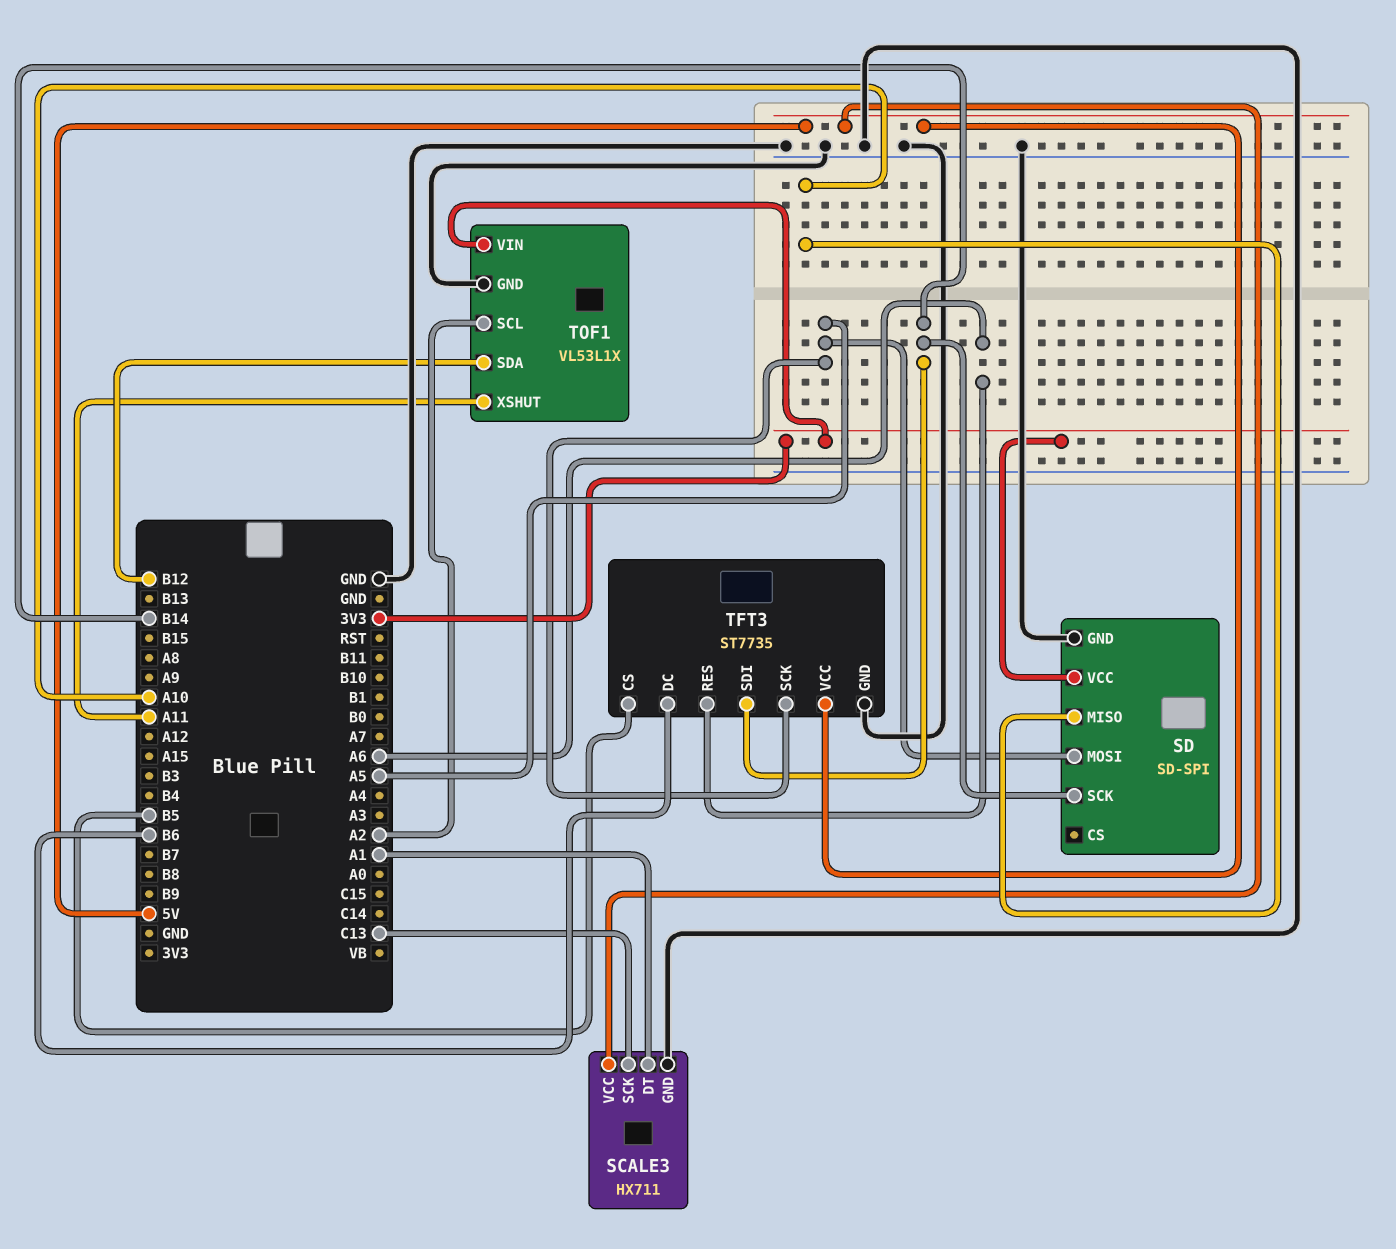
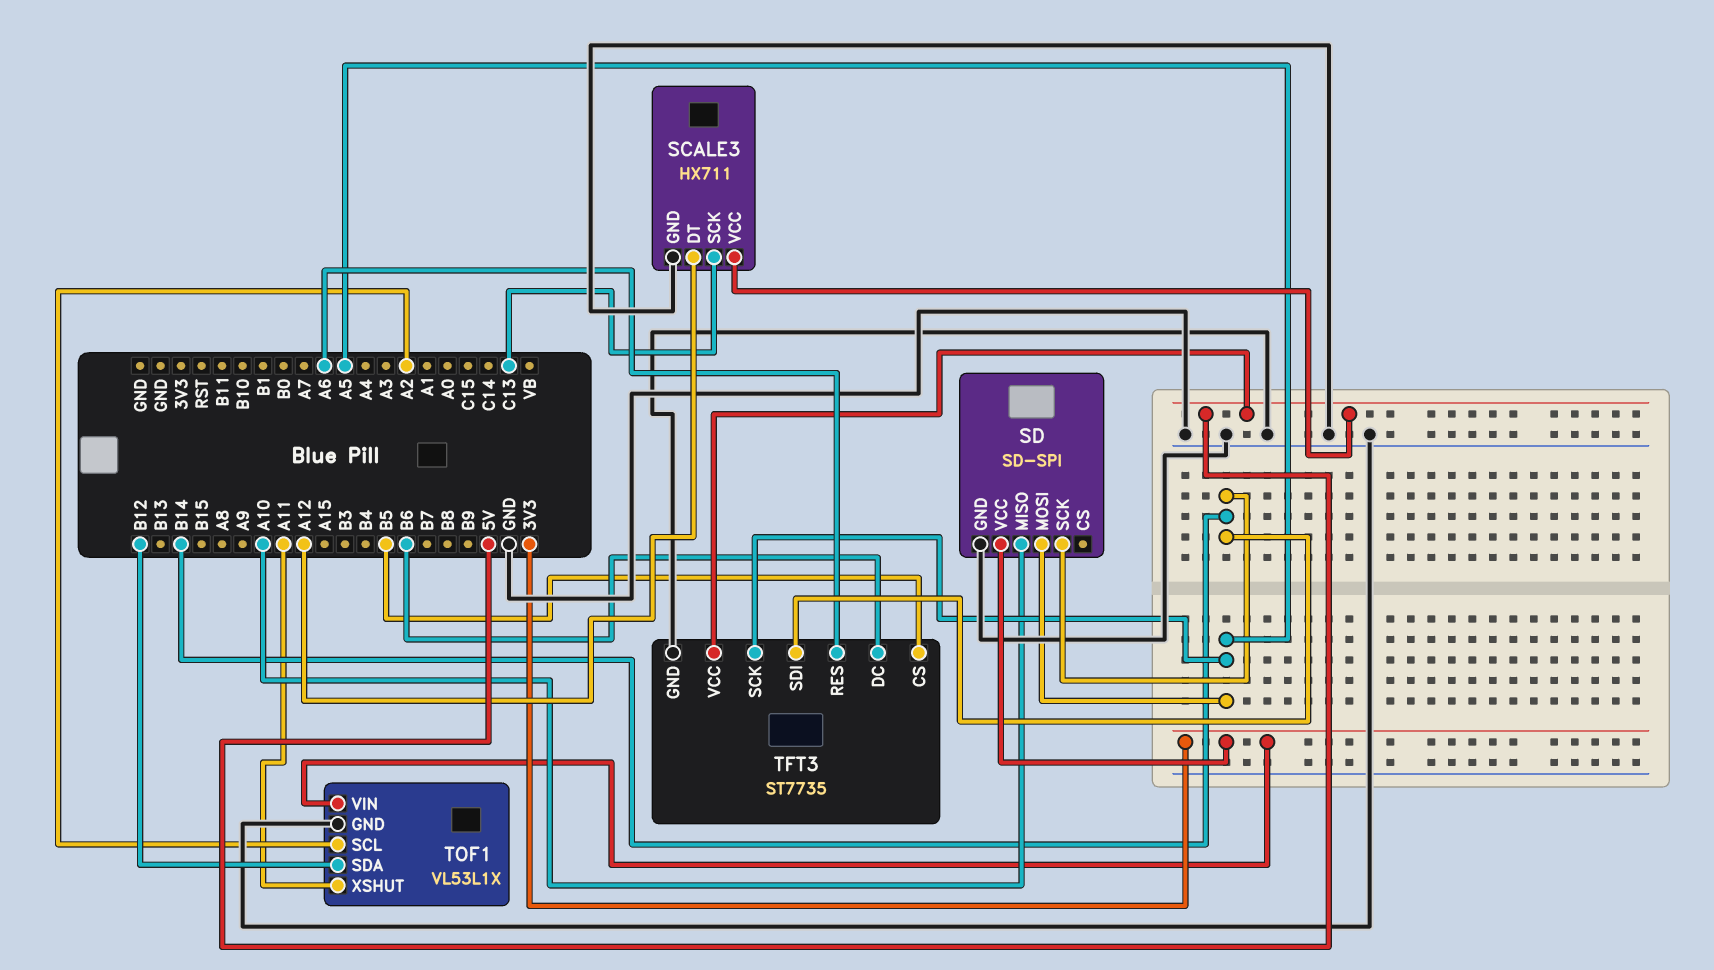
SCALE3 pin DT: A1 -> A12

